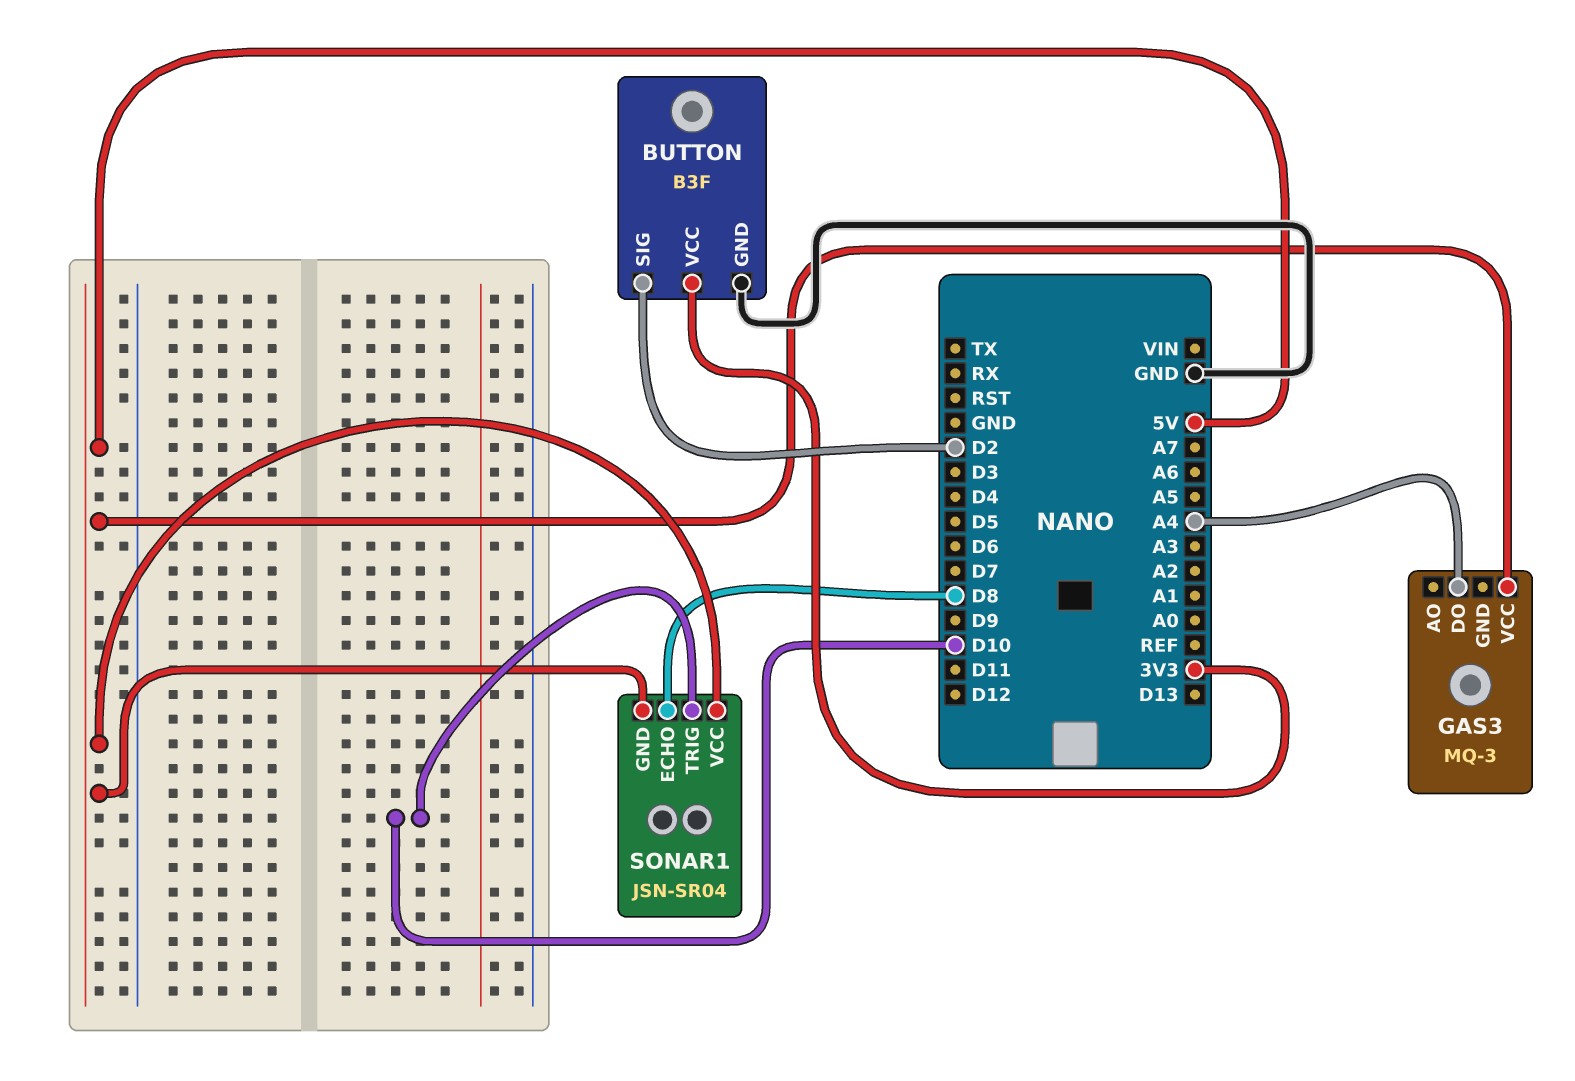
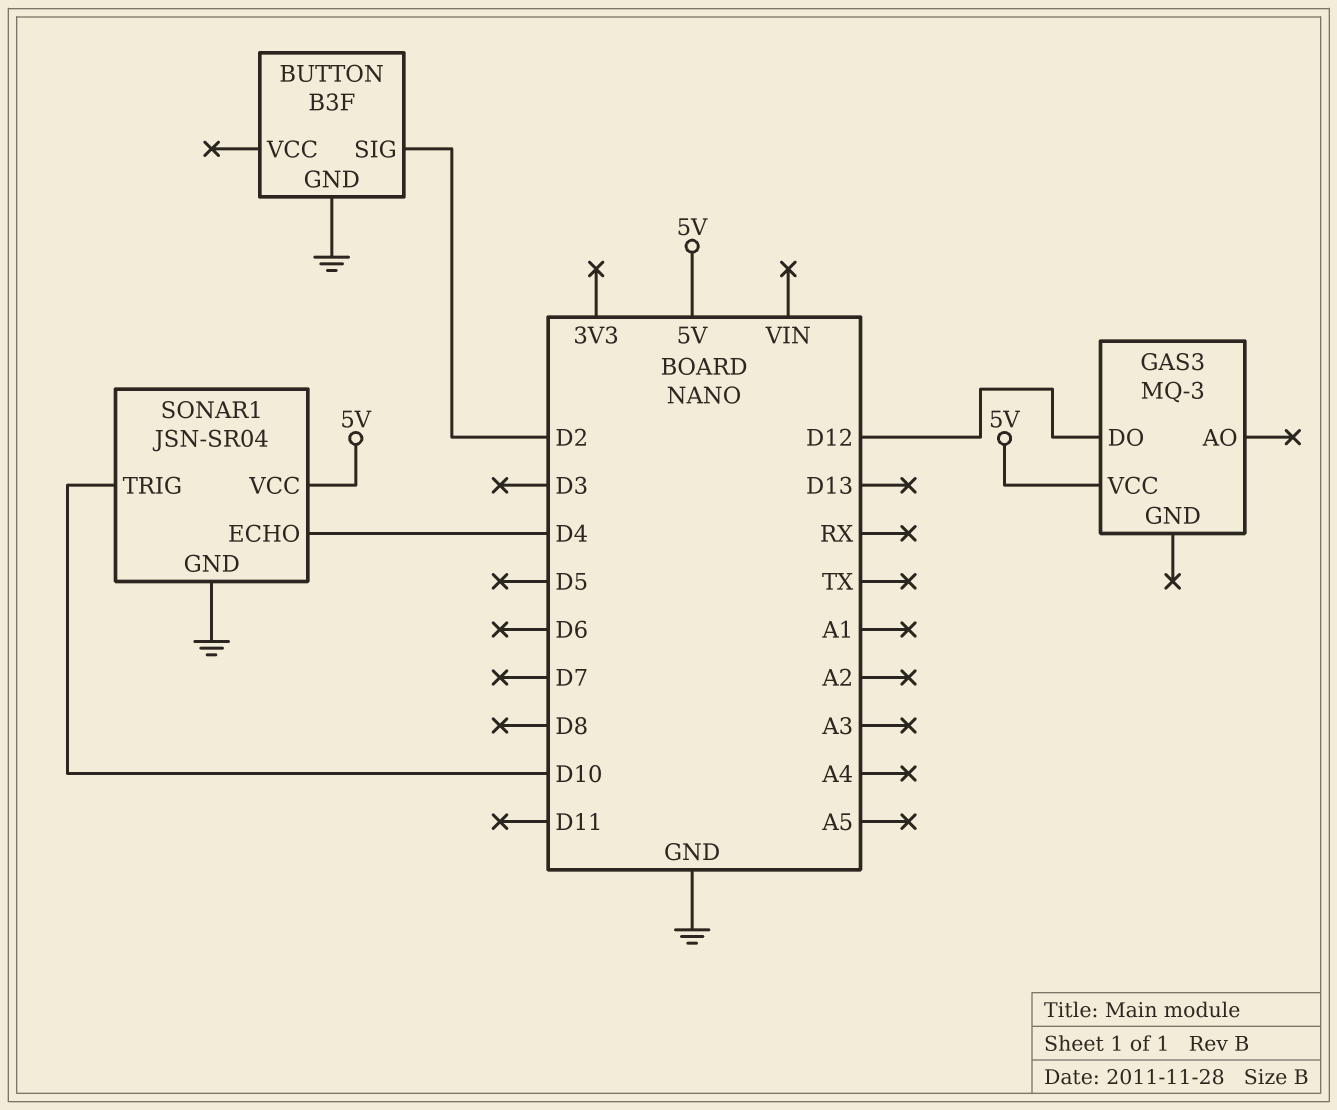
BUTTON pin VCC: 3V3 -> none
GAS3 pin DO: A4 -> D12
SONAR1 pin ECHO: D8 -> D4
SONAR1 pin GND: 5V -> GND

